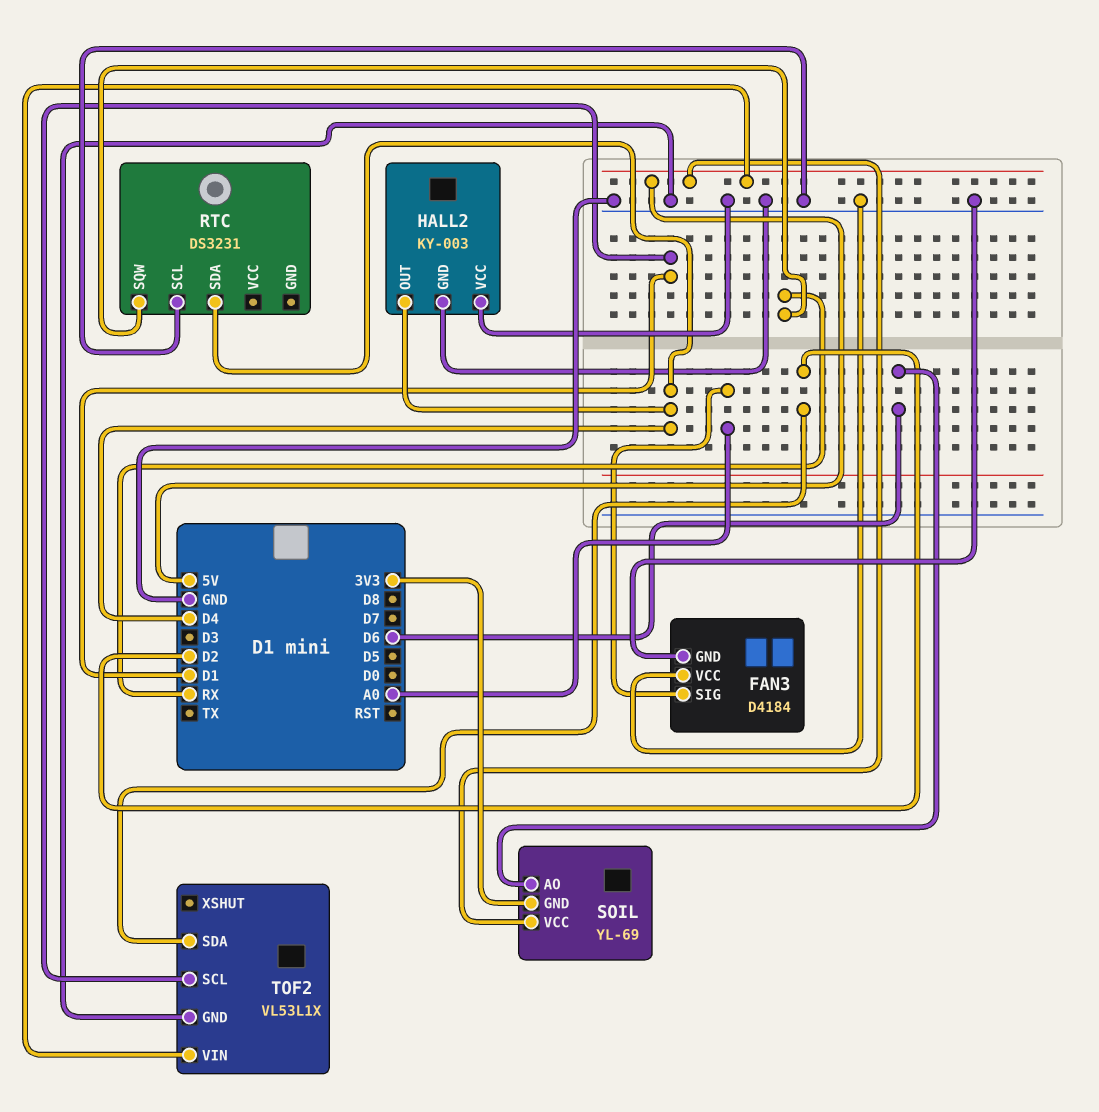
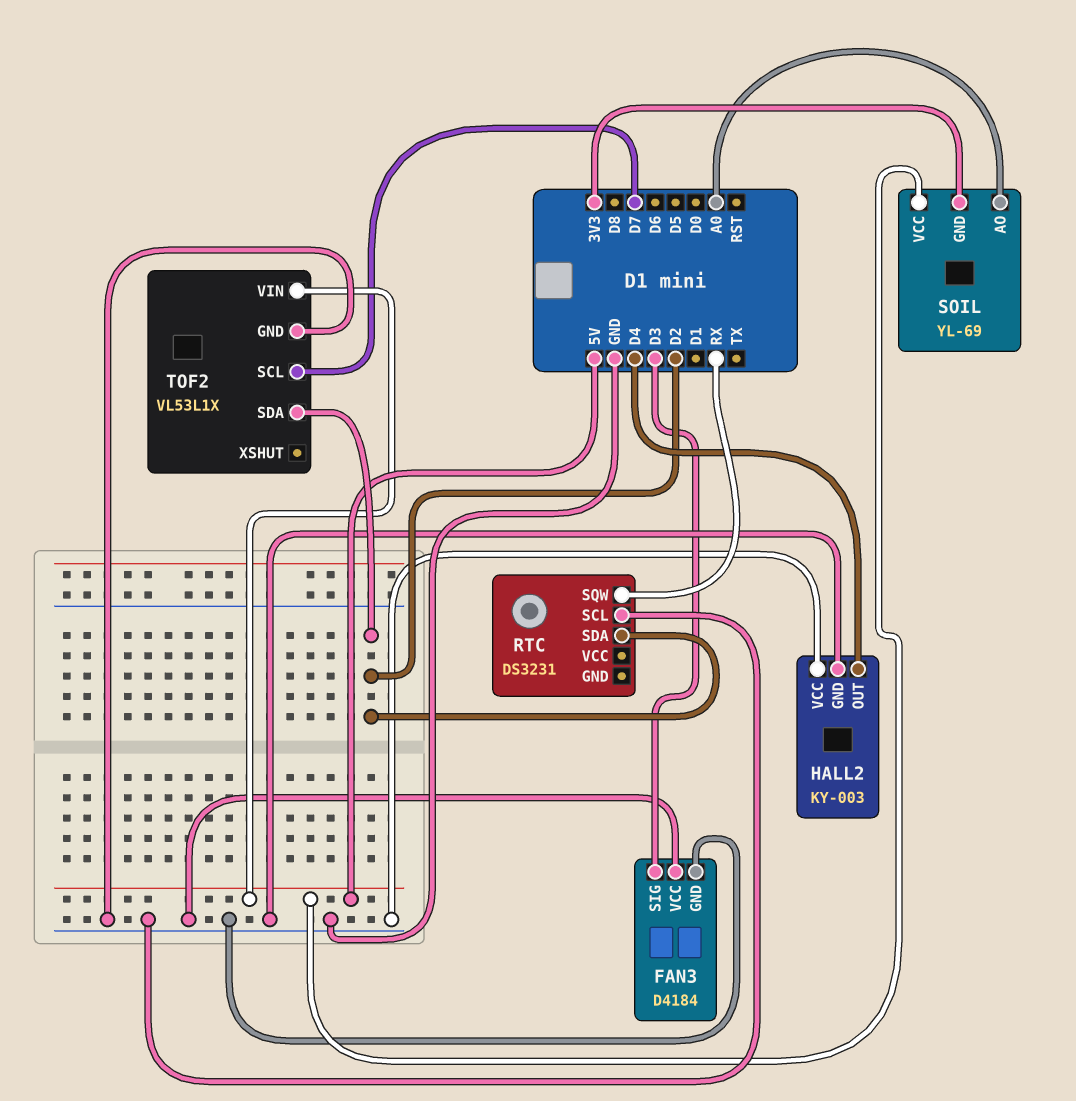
FAN3 pin SIG: A0 -> D3
RTC pin SDA: D4 -> D2
SOIL pin AO: D6 -> A0
TOF2 pin SCL: D1 -> D7

